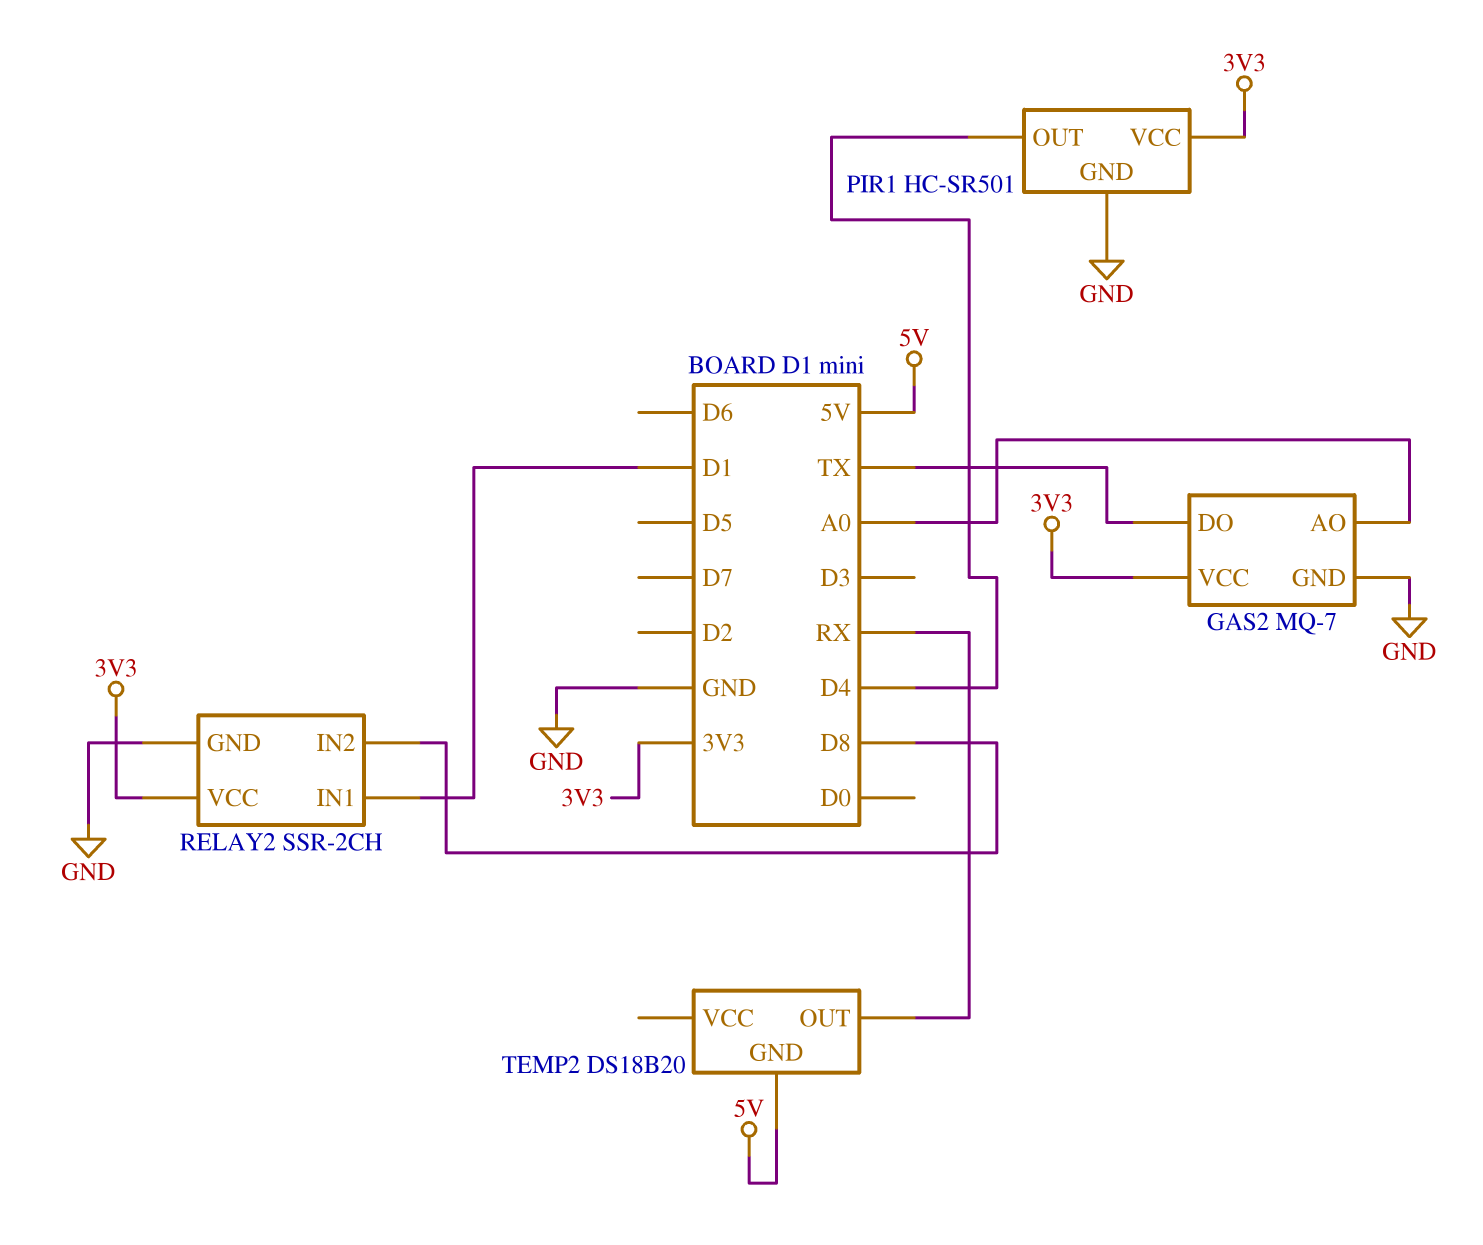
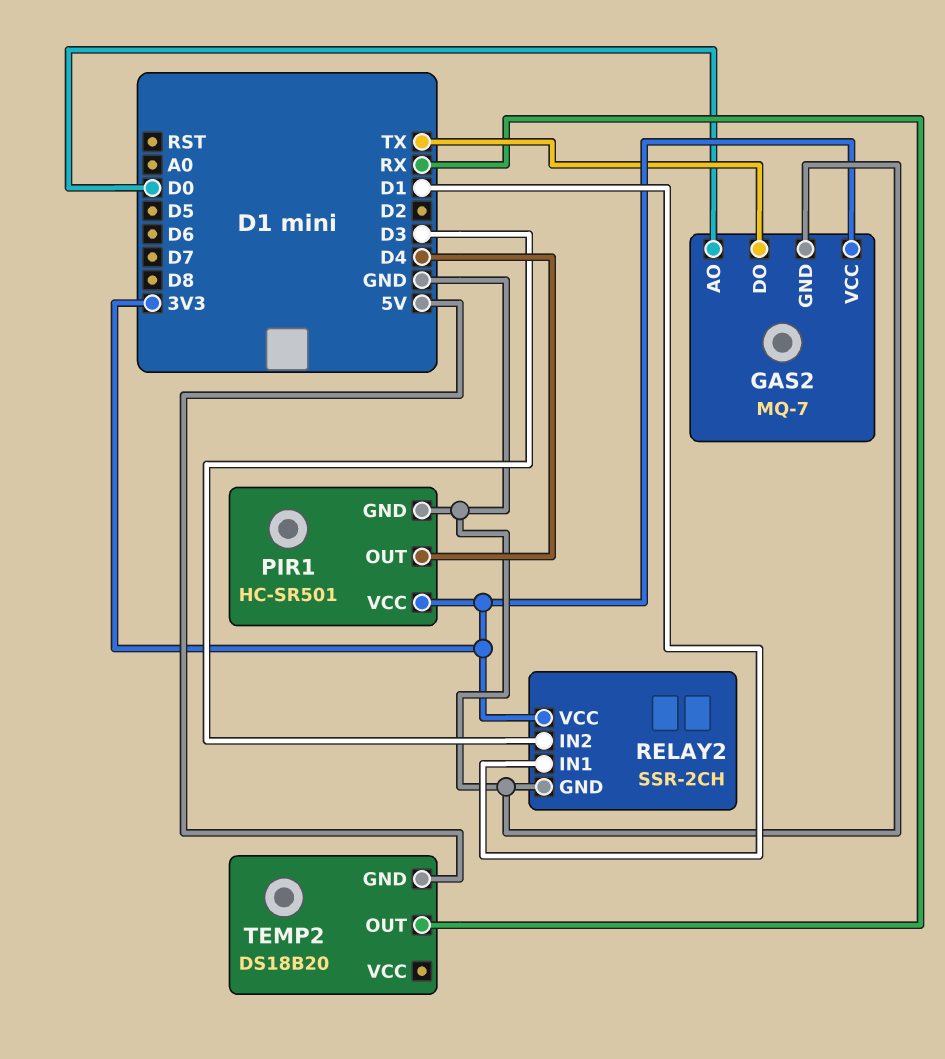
GAS2 pin AO: A0 -> D0
RELAY2 pin IN2: D8 -> D3

